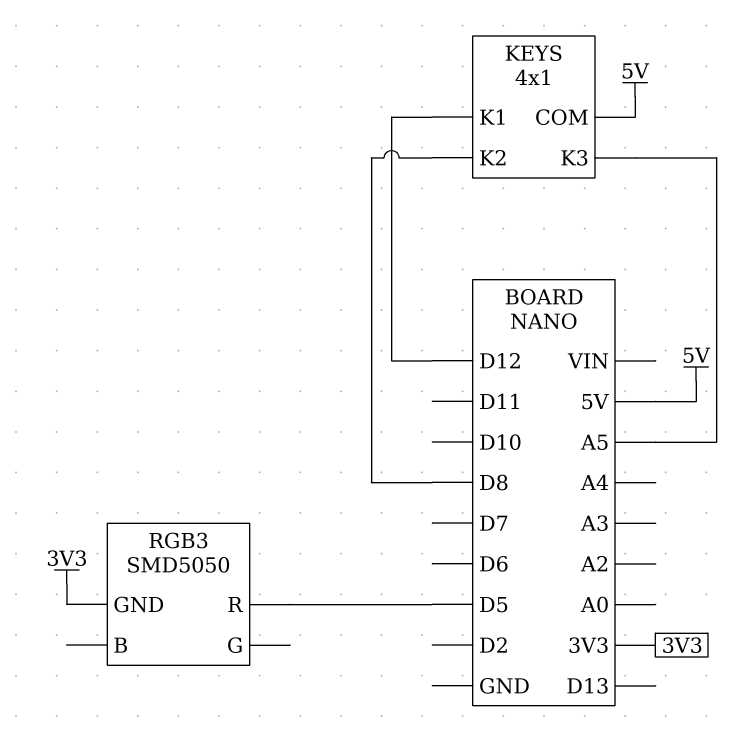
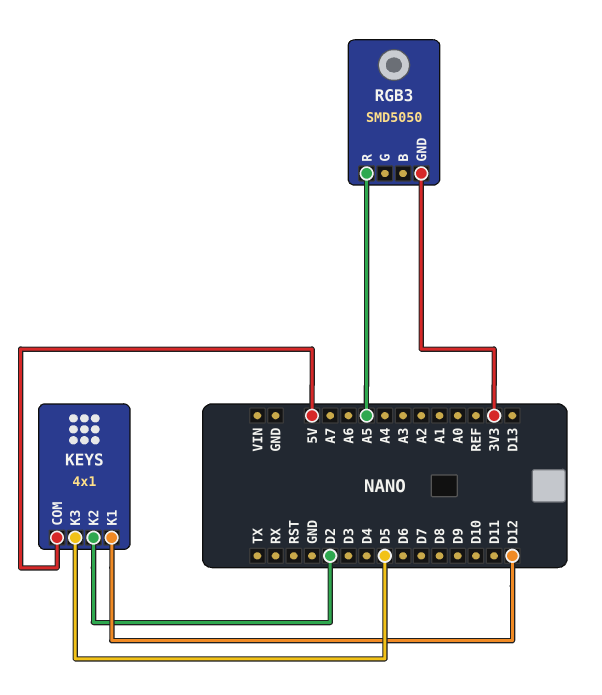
KEYS pin K2: D8 -> D2
KEYS pin K3: A5 -> D5
RGB3 pin R: D5 -> A5

